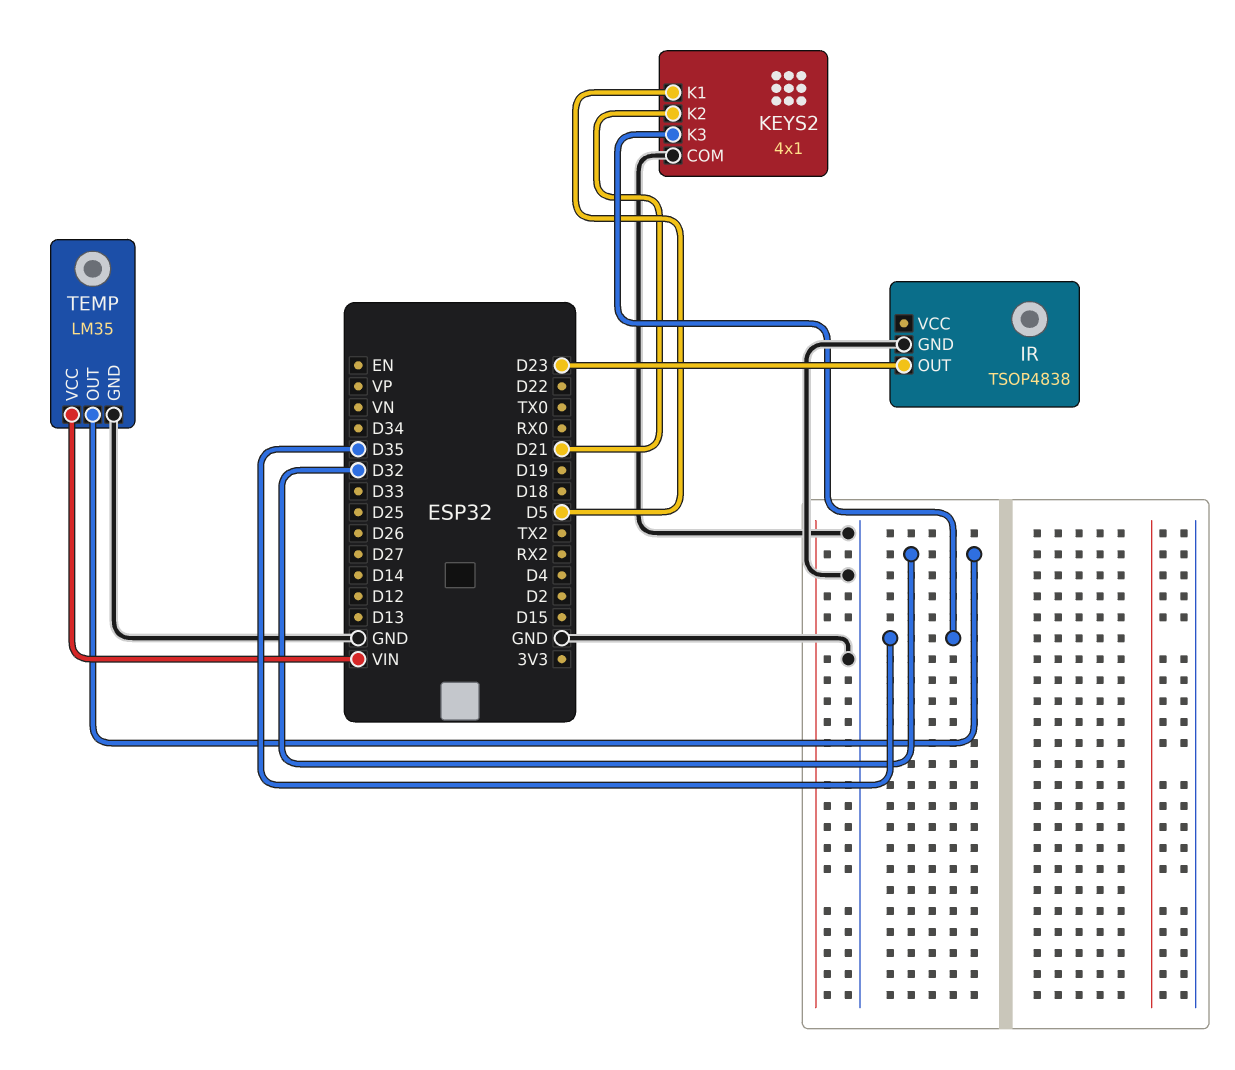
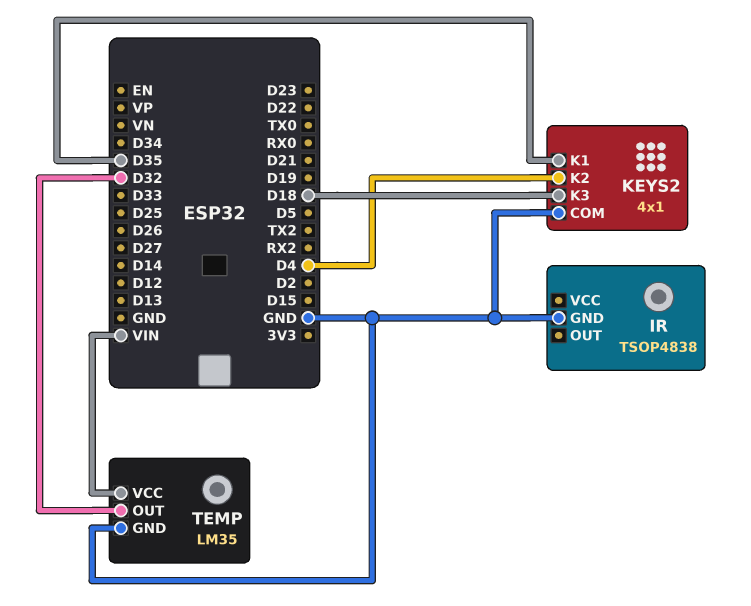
IR pin OUT: D23 -> none
KEYS2 pin K1: D5 -> D35
KEYS2 pin K2: D21 -> D4
KEYS2 pin K3: D35 -> D18

